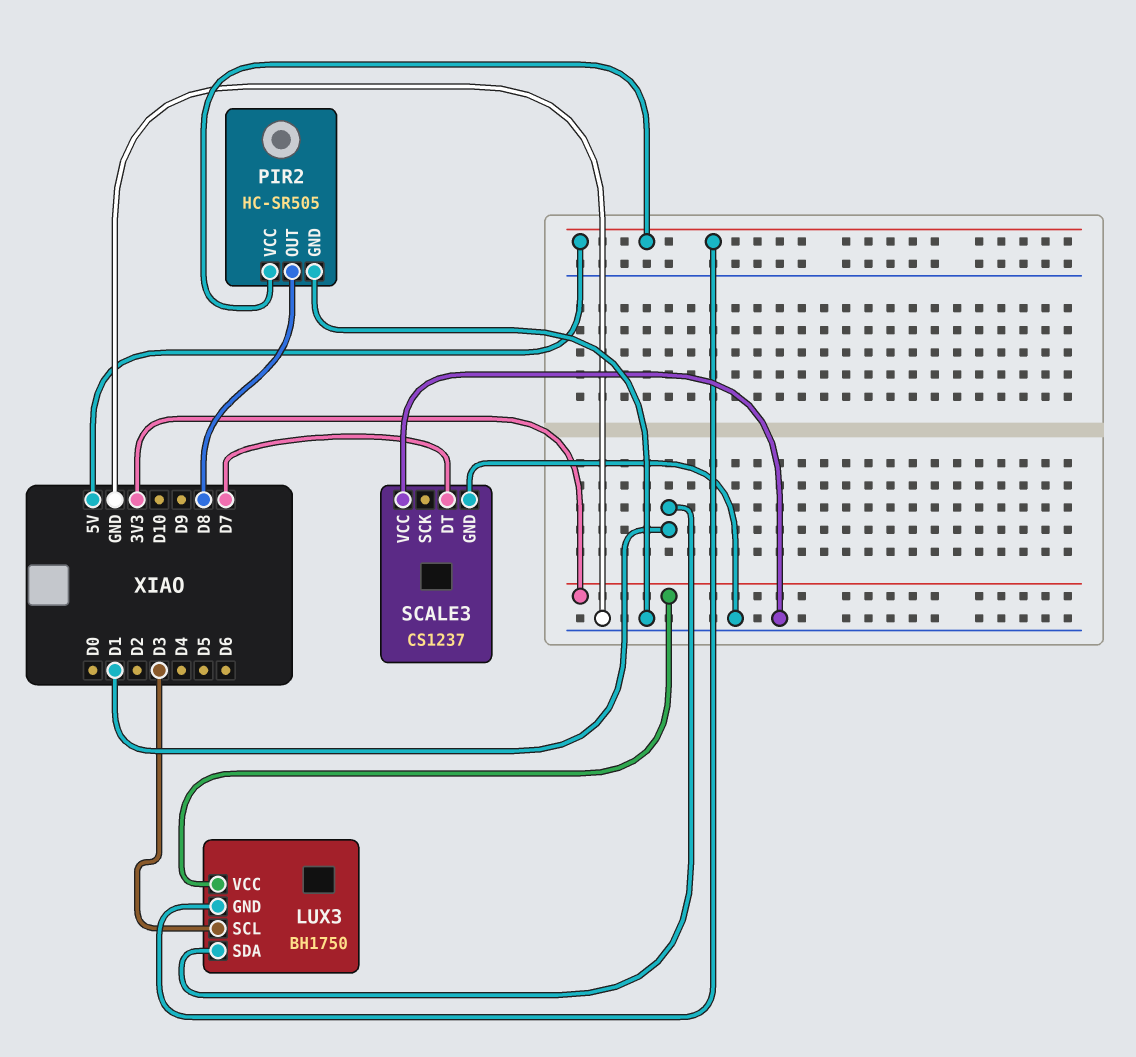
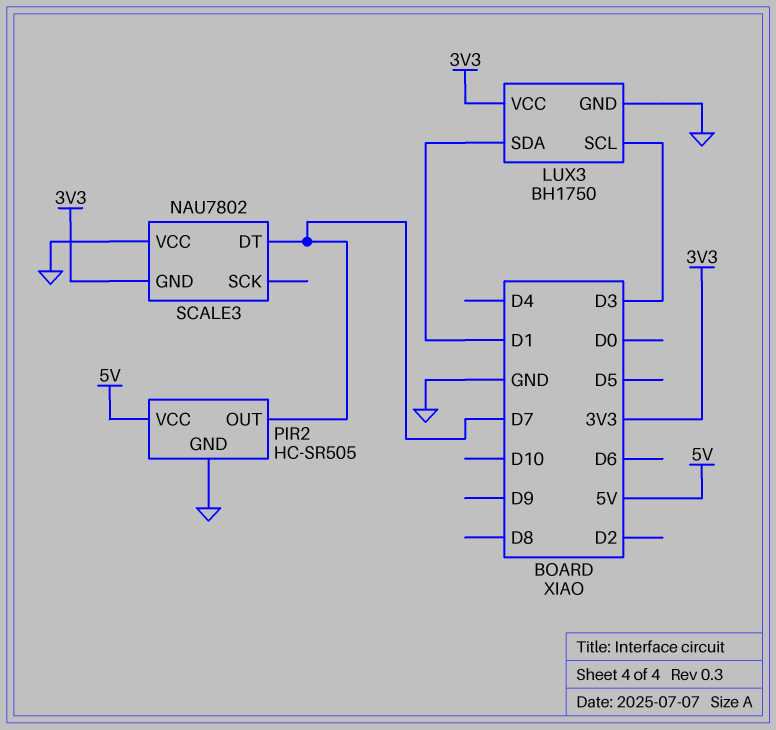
LUX3 pin GND: 5V -> GND
PIR2 pin OUT: D8 -> D7
SCALE3: CS1237 -> NAU7802
SCALE3 pin GND: GND -> 3V3

